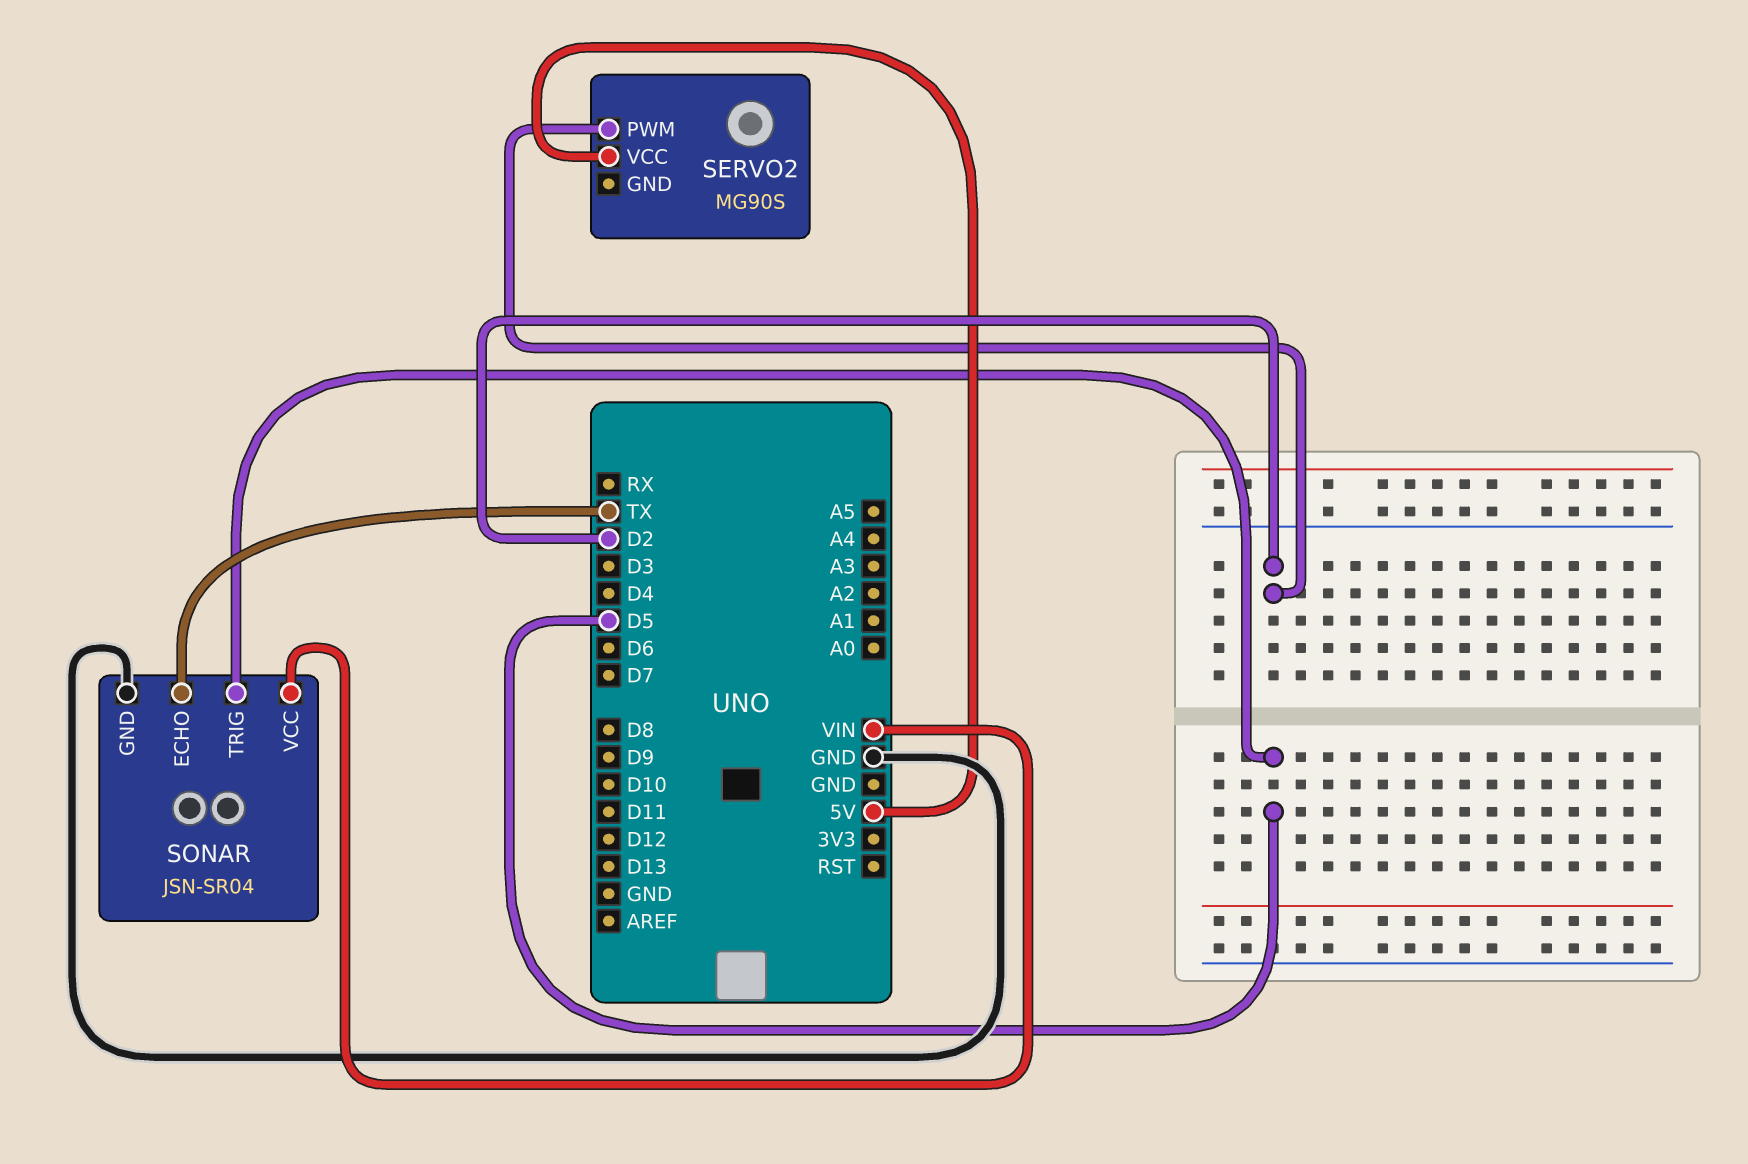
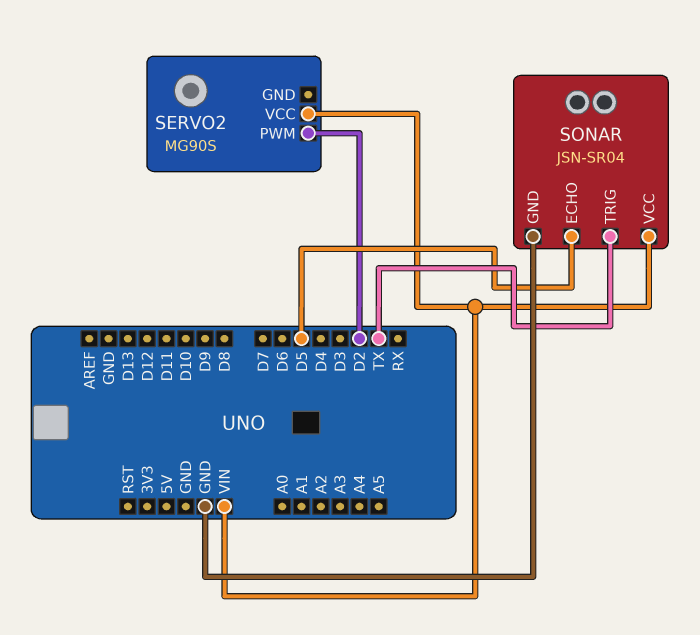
SERVO2 pin VCC: 5V -> VIN
SONAR pin ECHO: TX -> D5
SONAR pin TRIG: D5 -> TX

